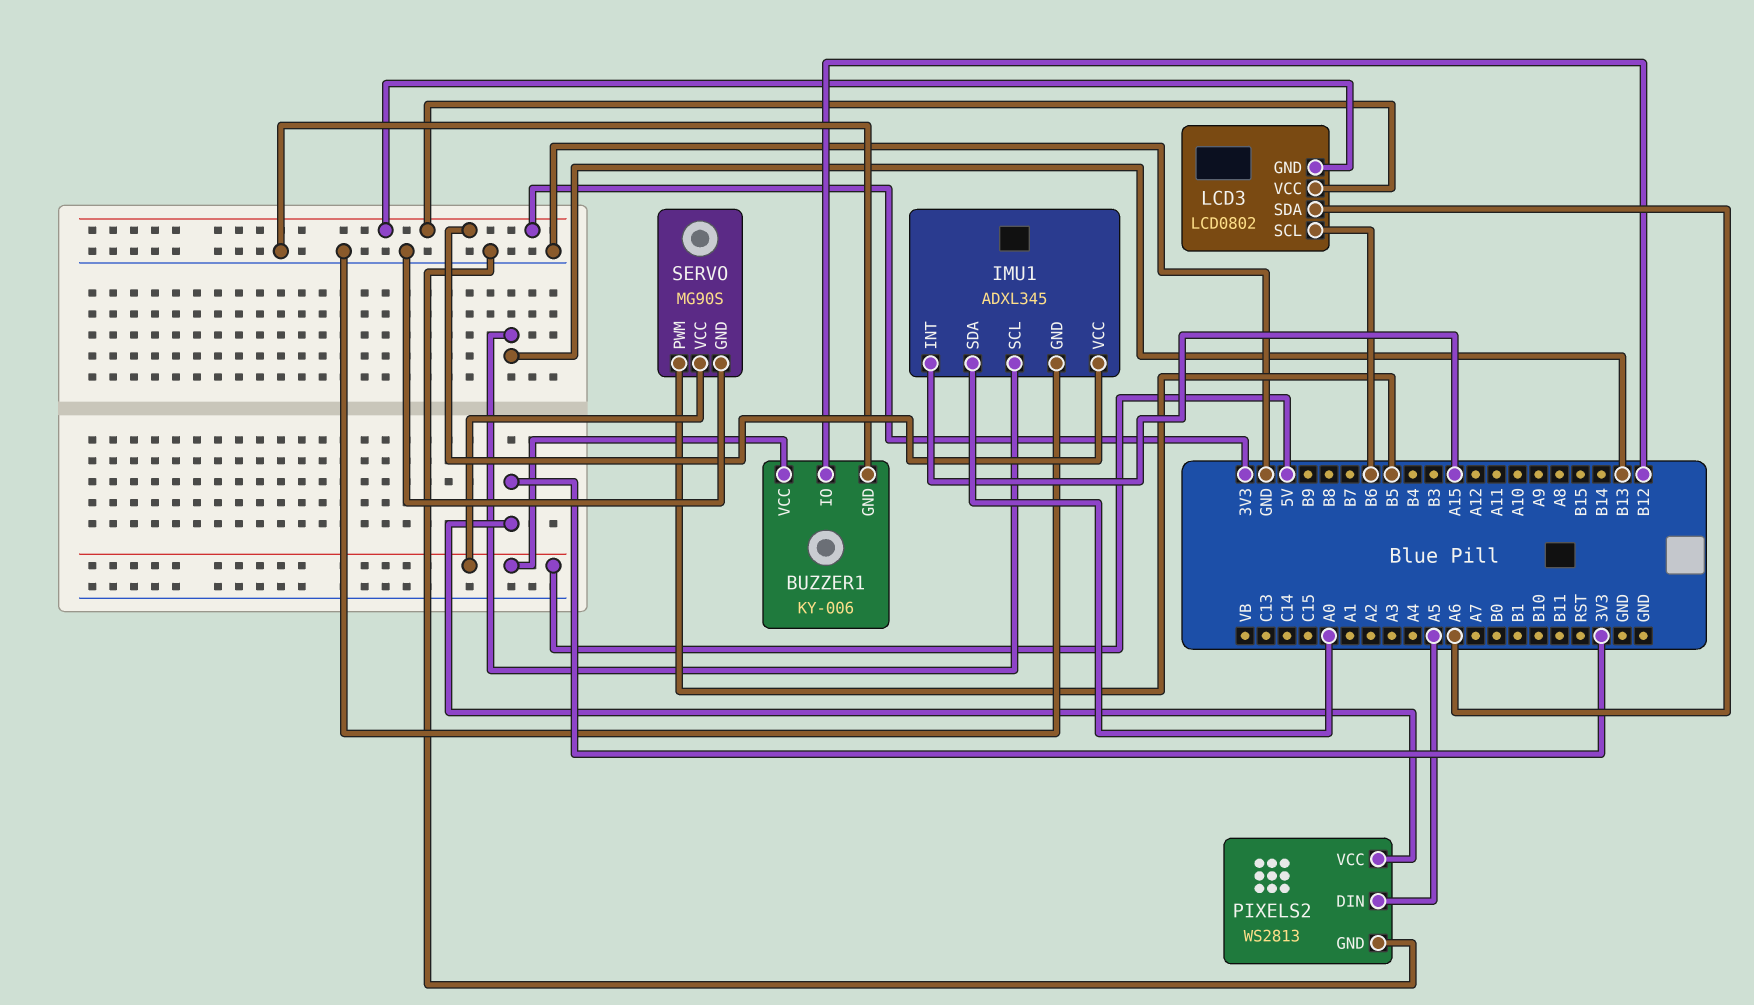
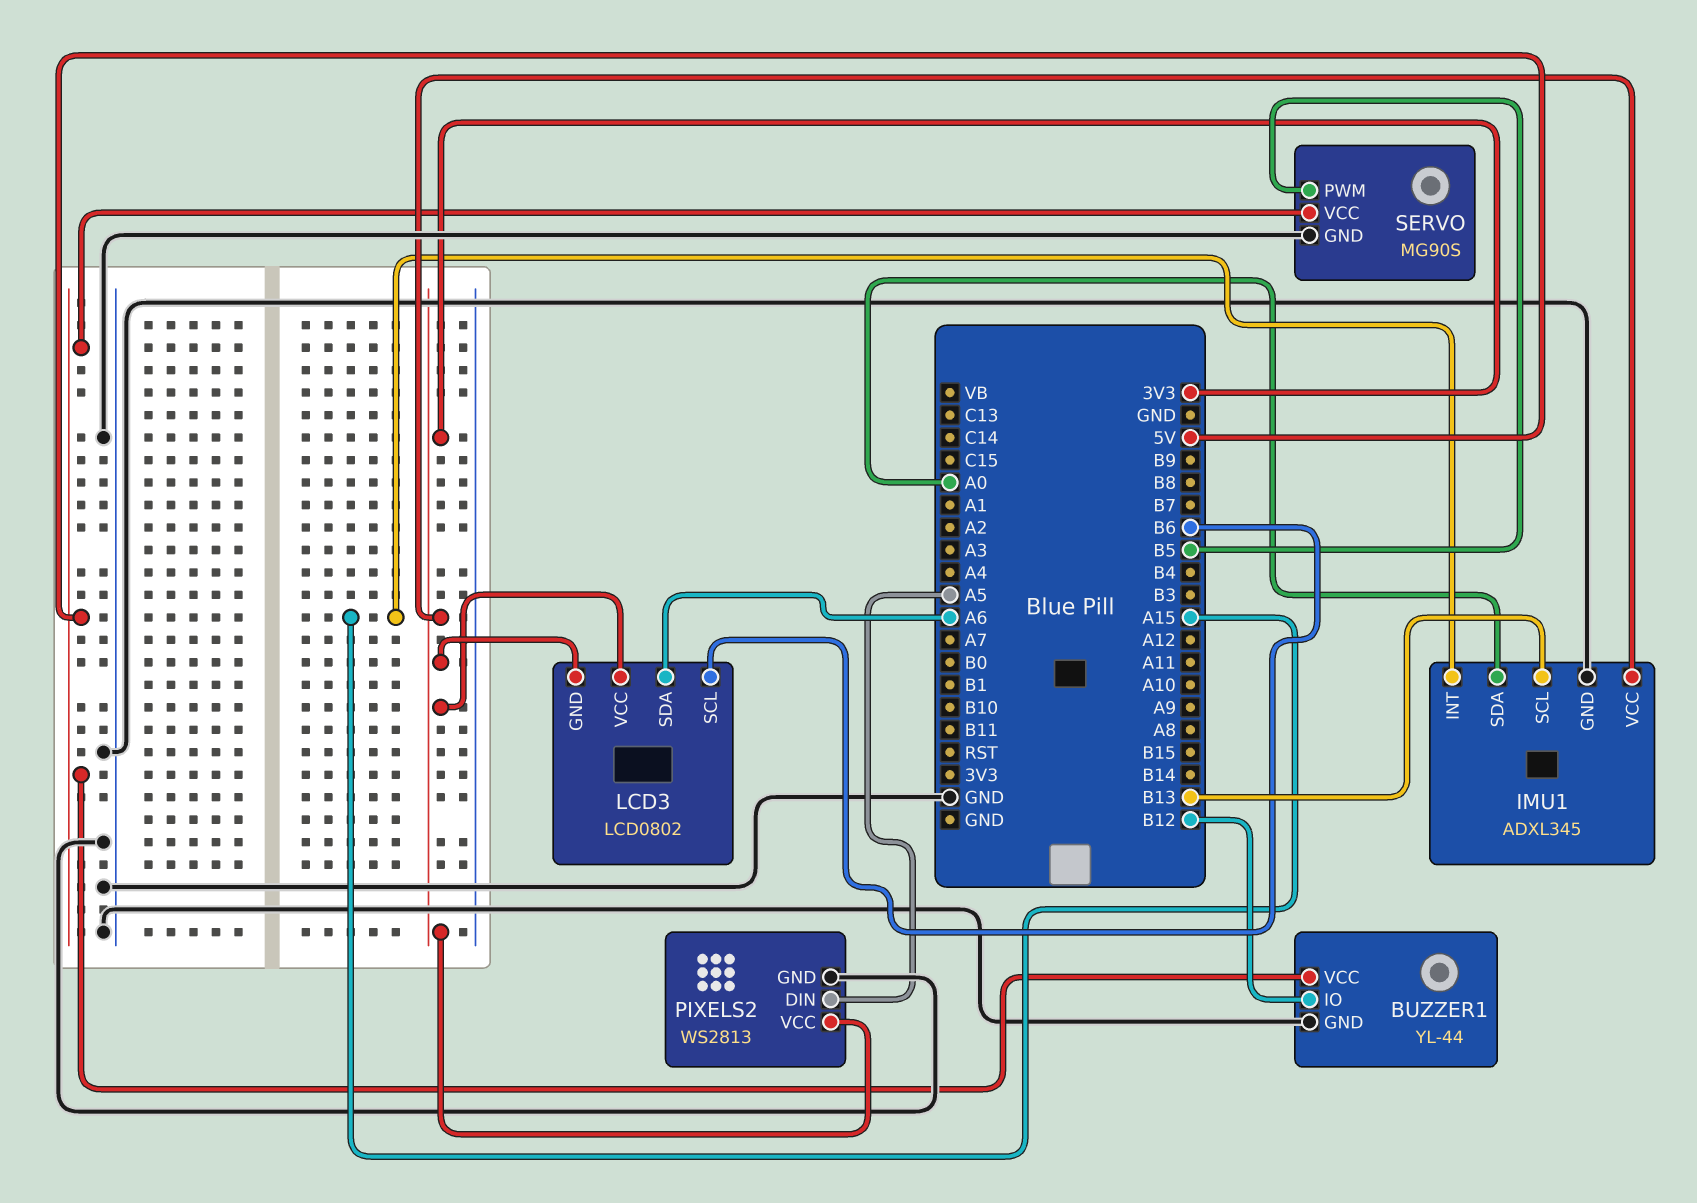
BUZZER1: KY-006 -> YL-44

